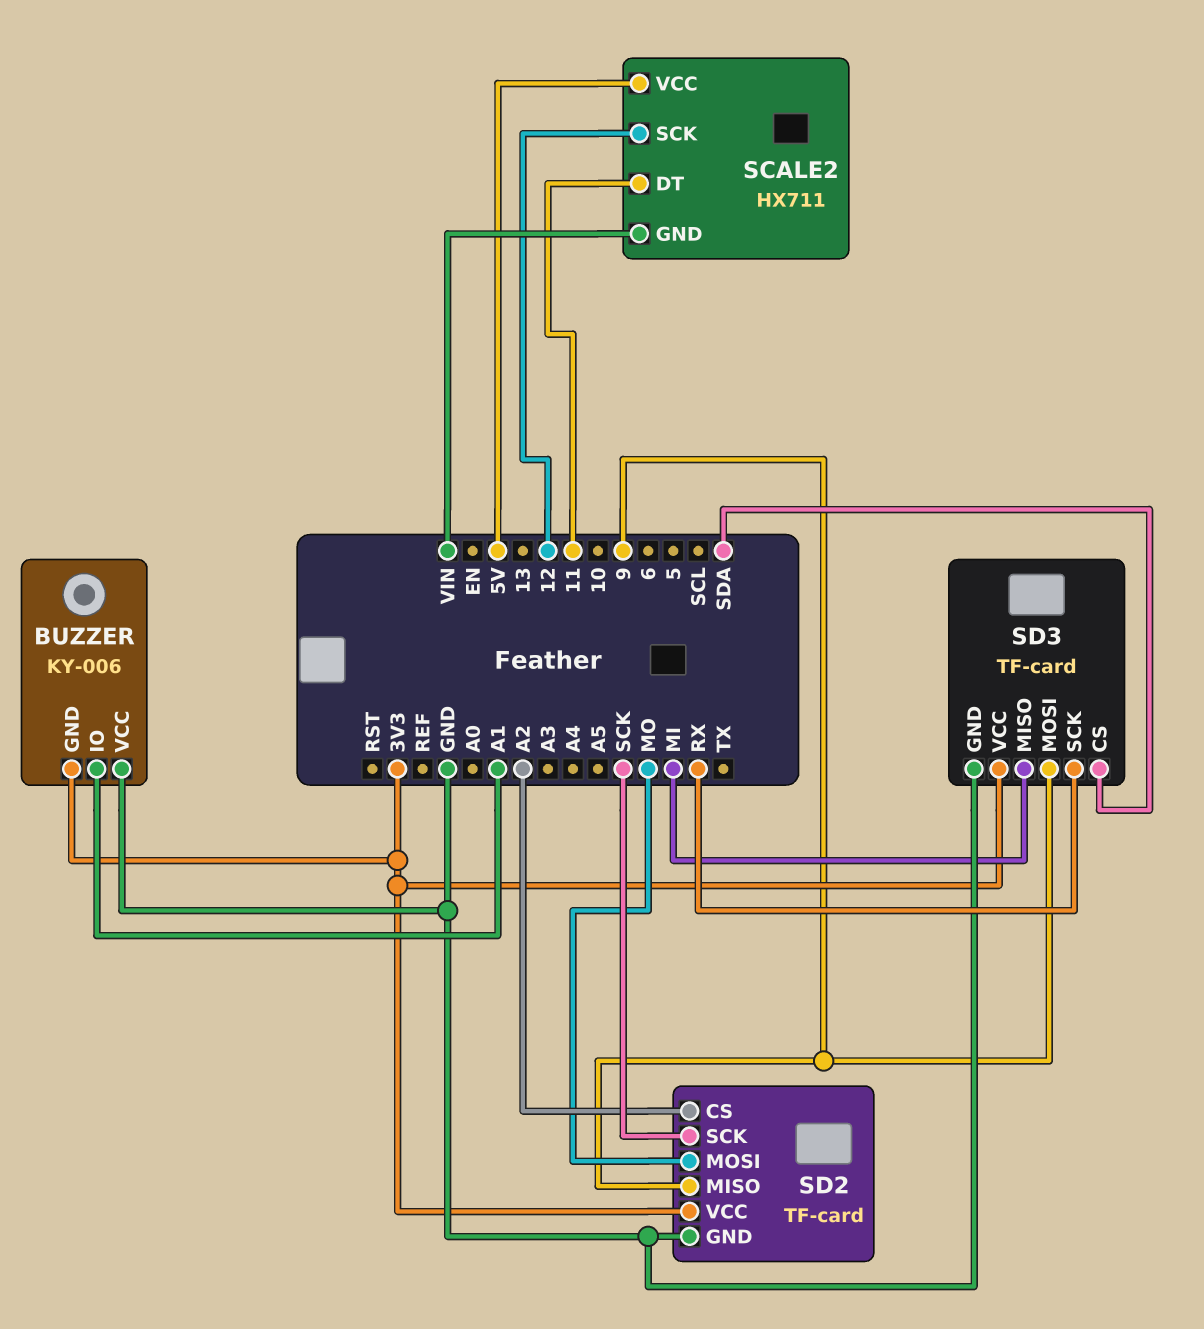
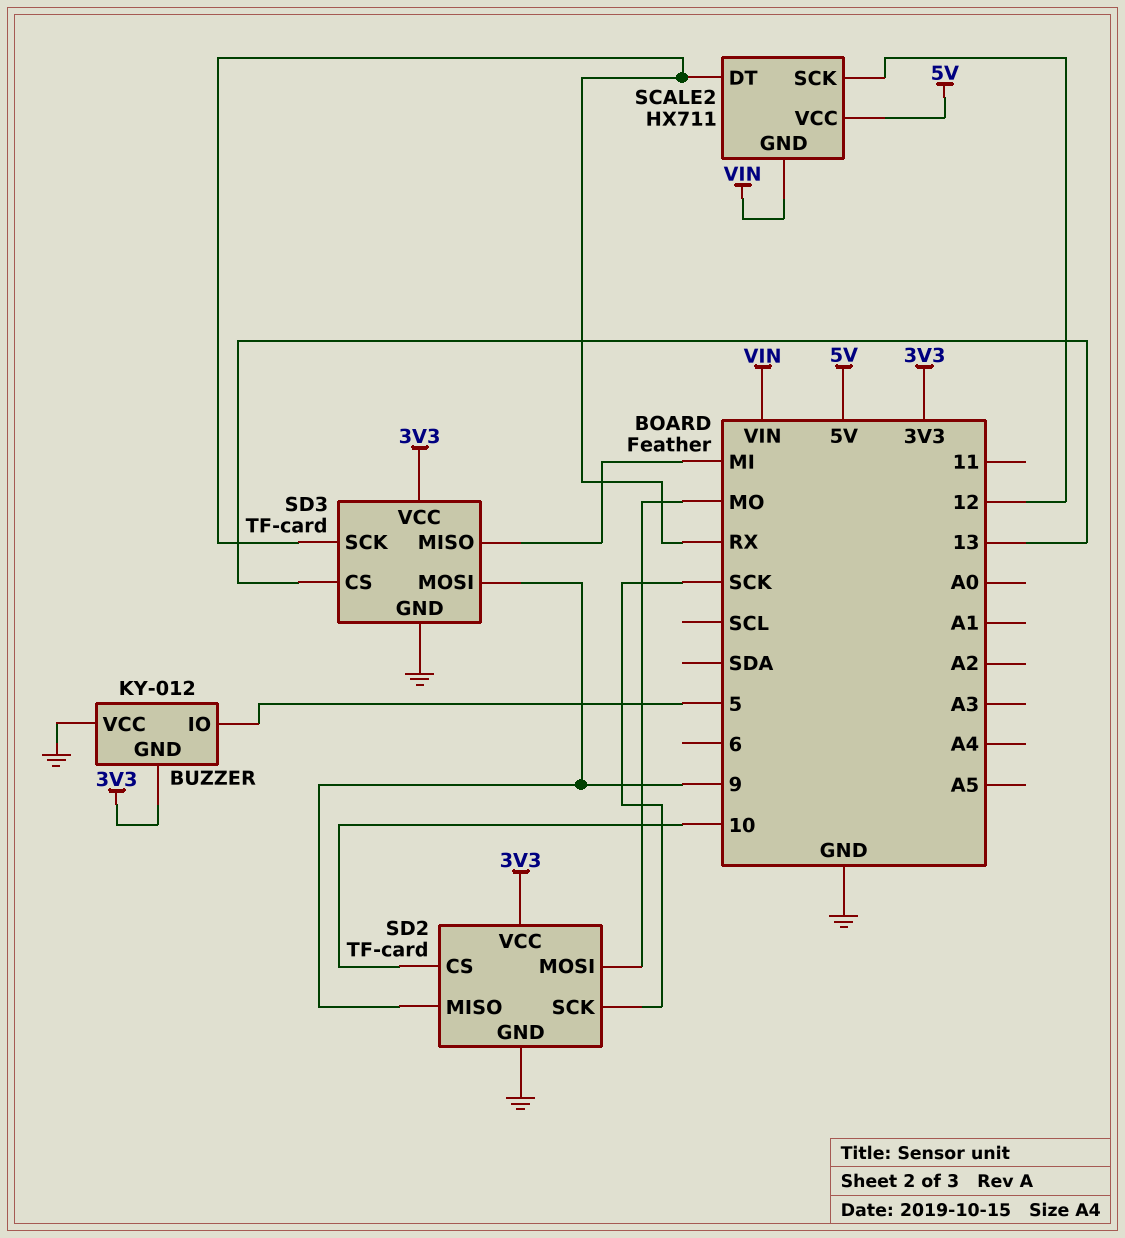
BUZZER: KY-006 -> KY-012
BUZZER pin IO: A1 -> 5
SCALE2 pin DT: 11 -> RX
SD2 pin CS: A2 -> 10
SD3 pin CS: SDA -> 13

